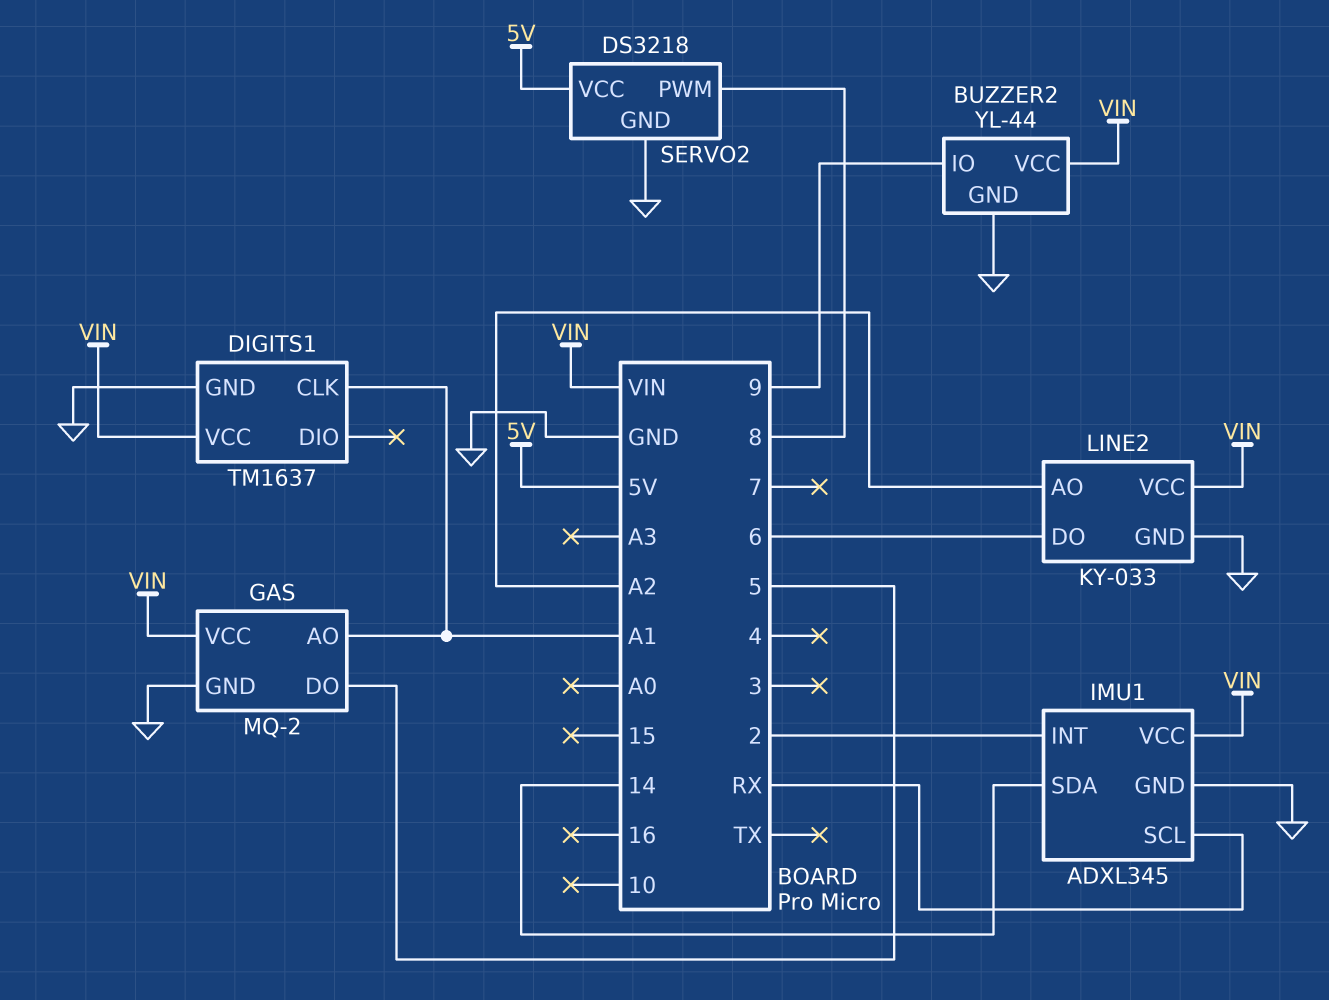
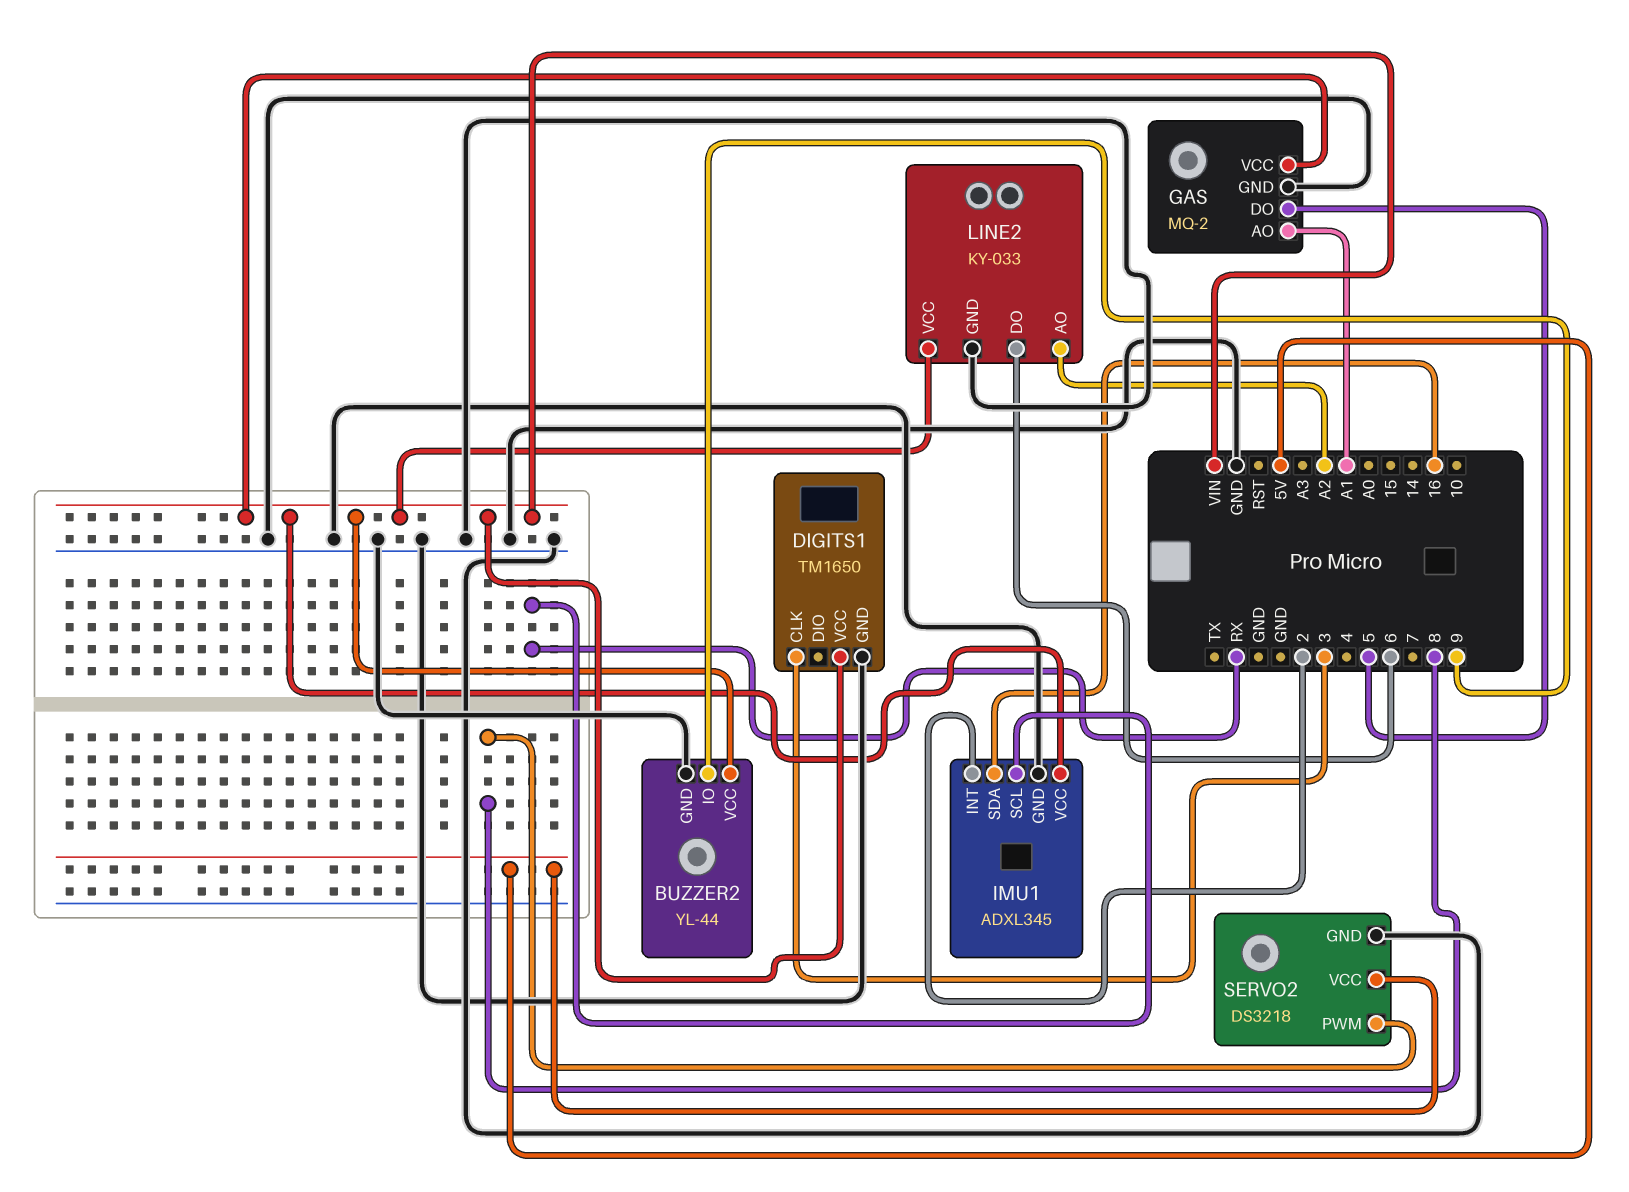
DIGITS1: TM1637 -> TM1650
DIGITS1 pin CLK: A1 -> 3
IMU1 pin SDA: 14 -> 16

